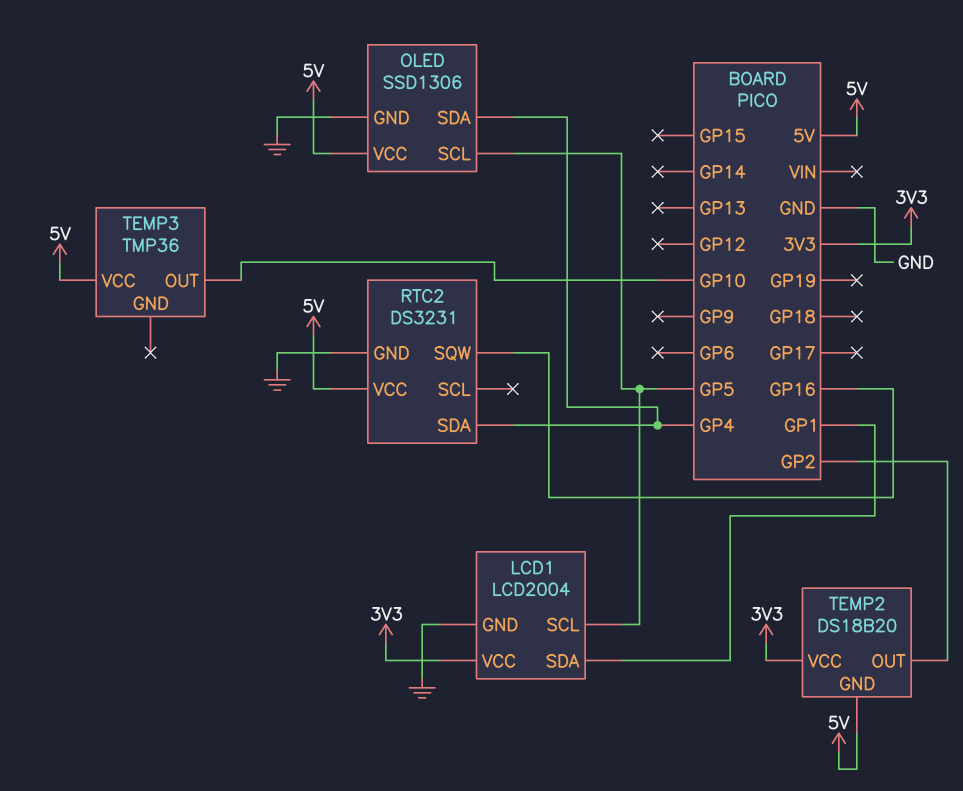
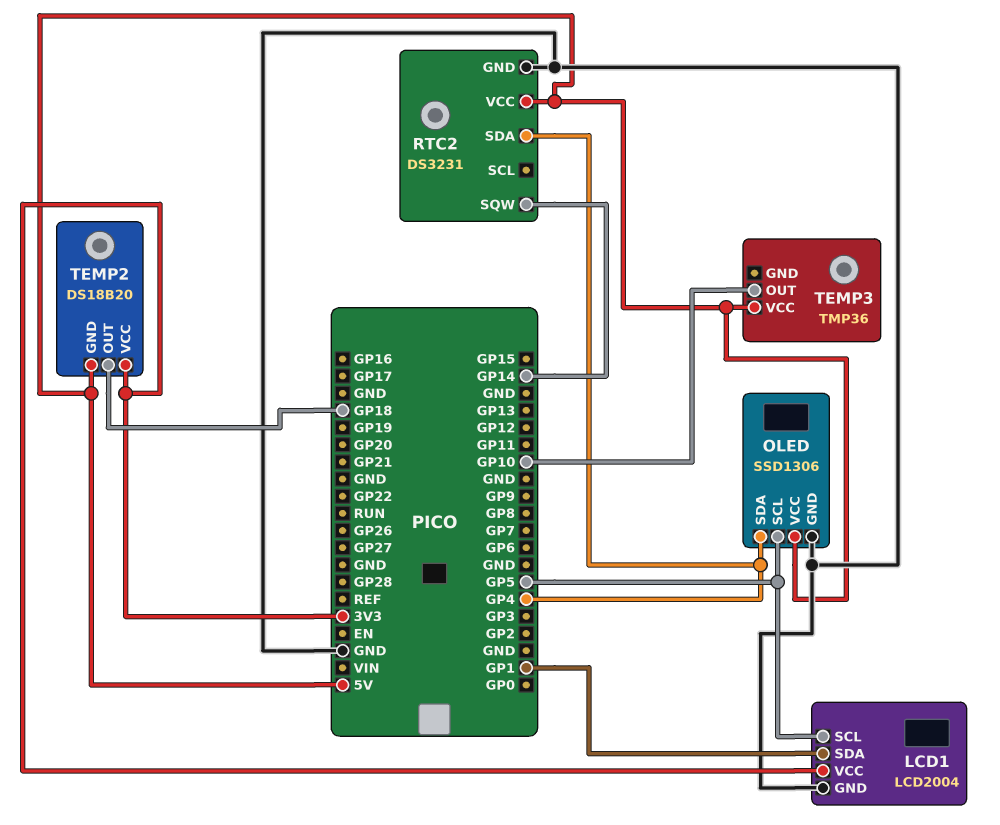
RTC2 pin SQW: GP16 -> GP14
TEMP2 pin OUT: GP2 -> GP18

